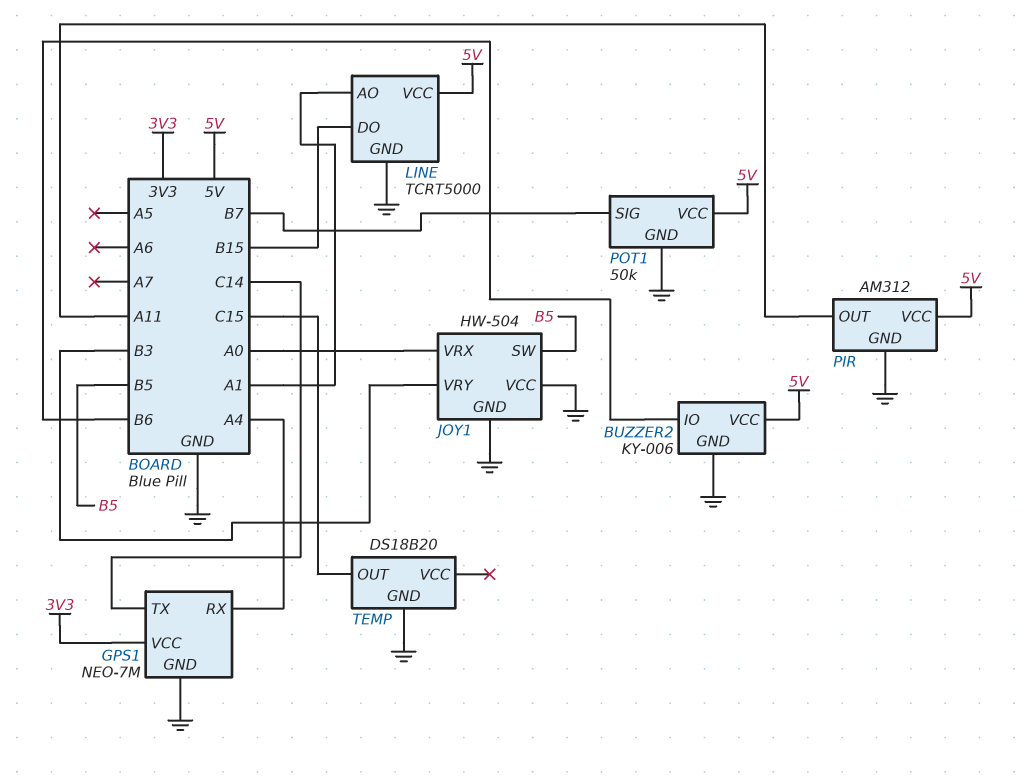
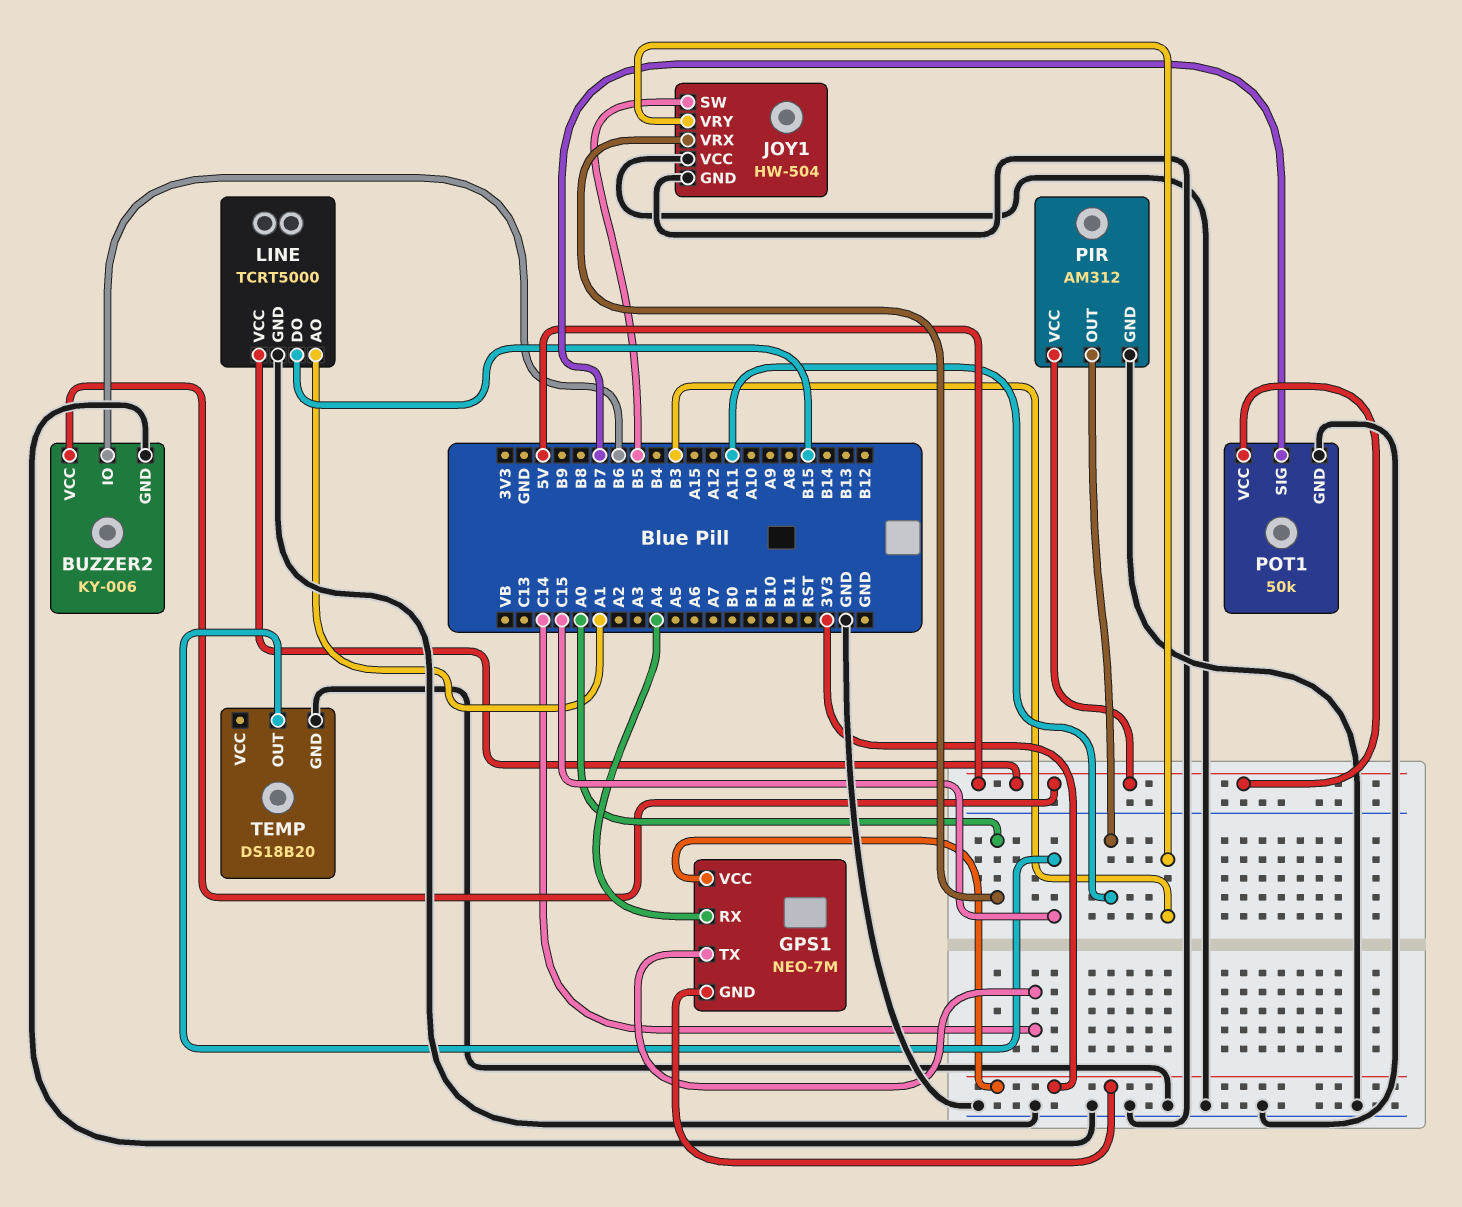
GPS1 pin GND: GND -> 3V3

